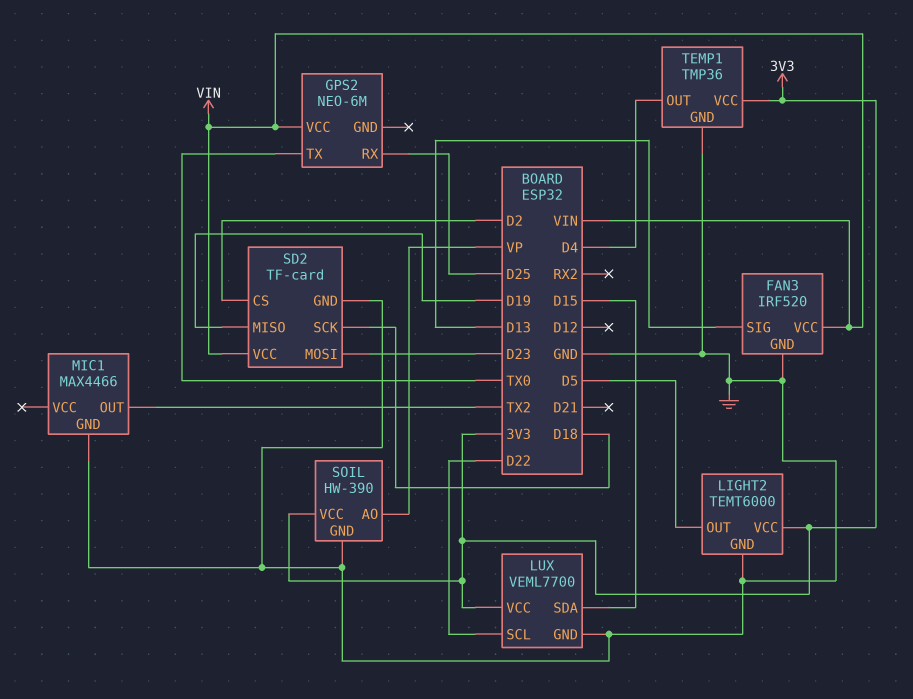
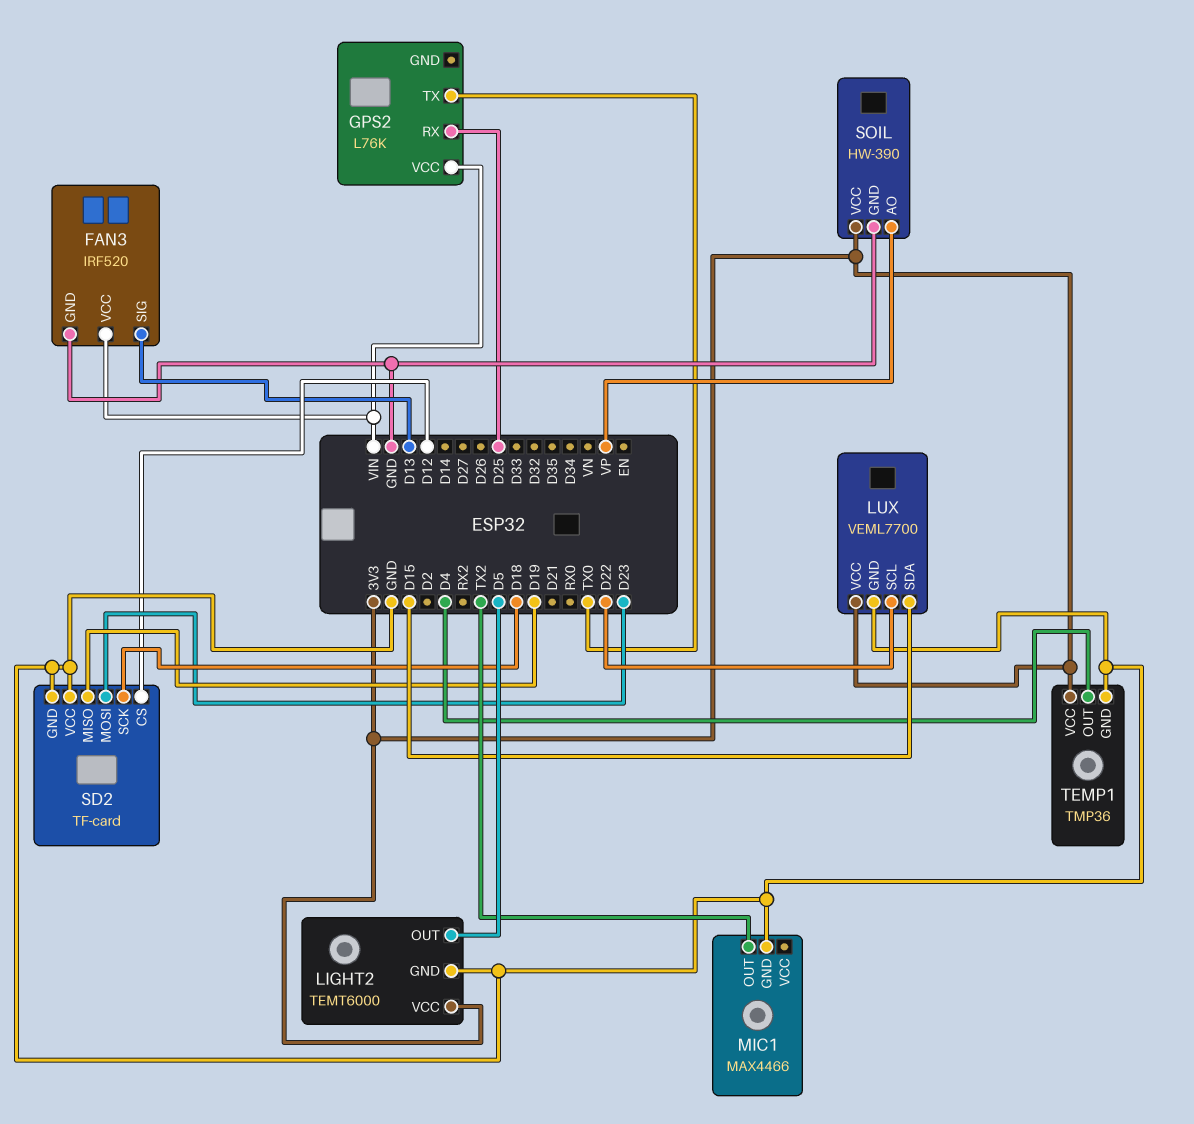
GPS2: NEO-6M -> L76K
SD2 pin CS: D2 -> D12
SD2 pin VCC: VIN -> GND

